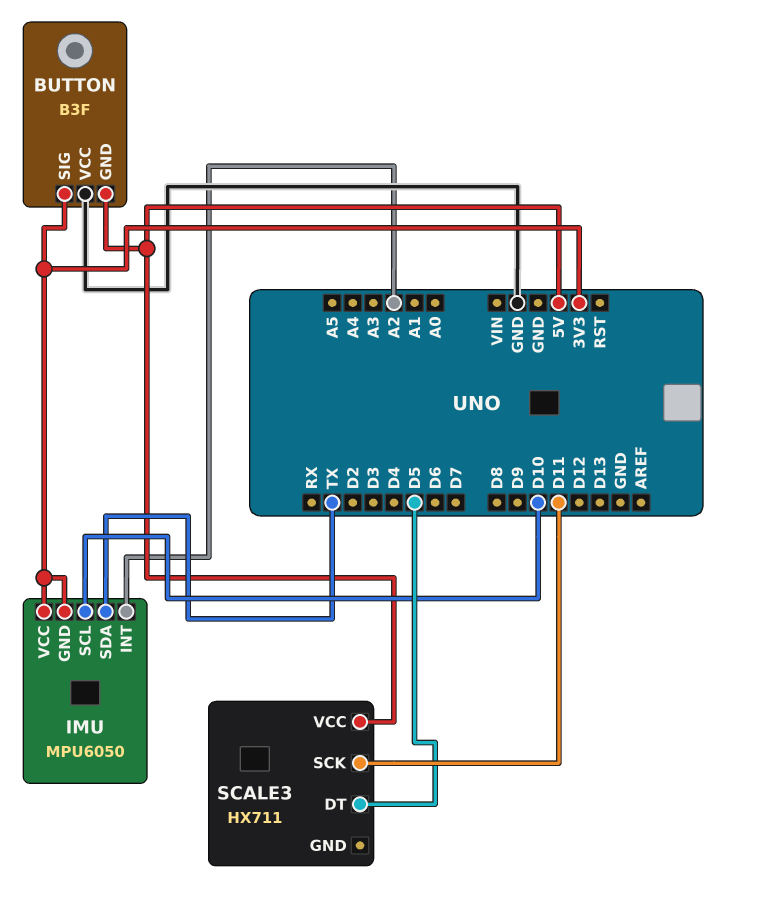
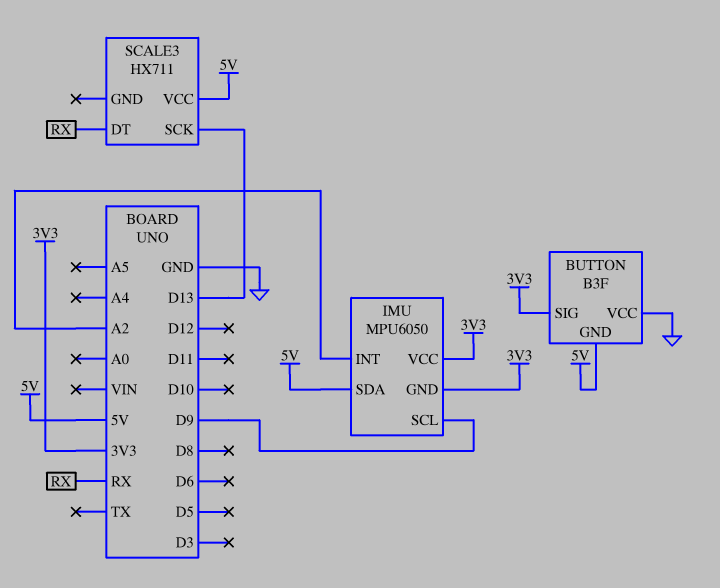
IMU pin SCL: D10 -> D9
IMU pin SDA: TX -> 5V
SCALE3 pin DT: D5 -> RX
SCALE3 pin SCK: D11 -> D13

